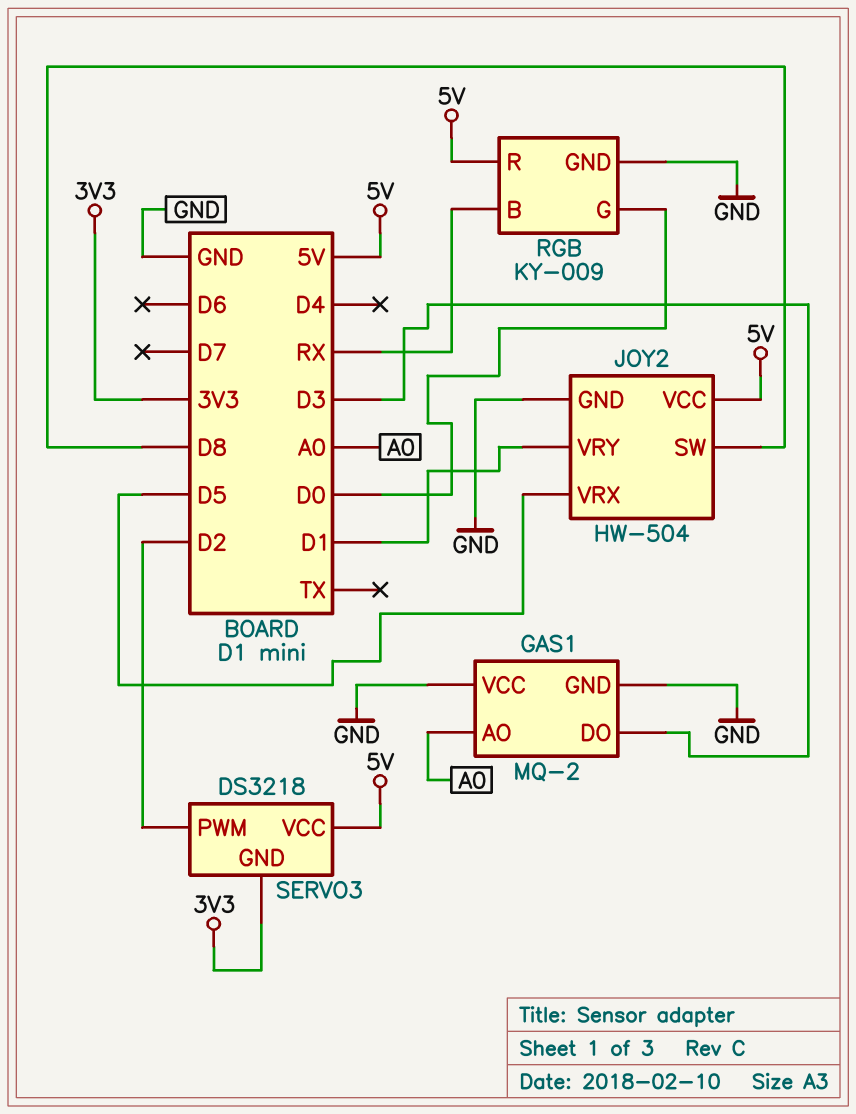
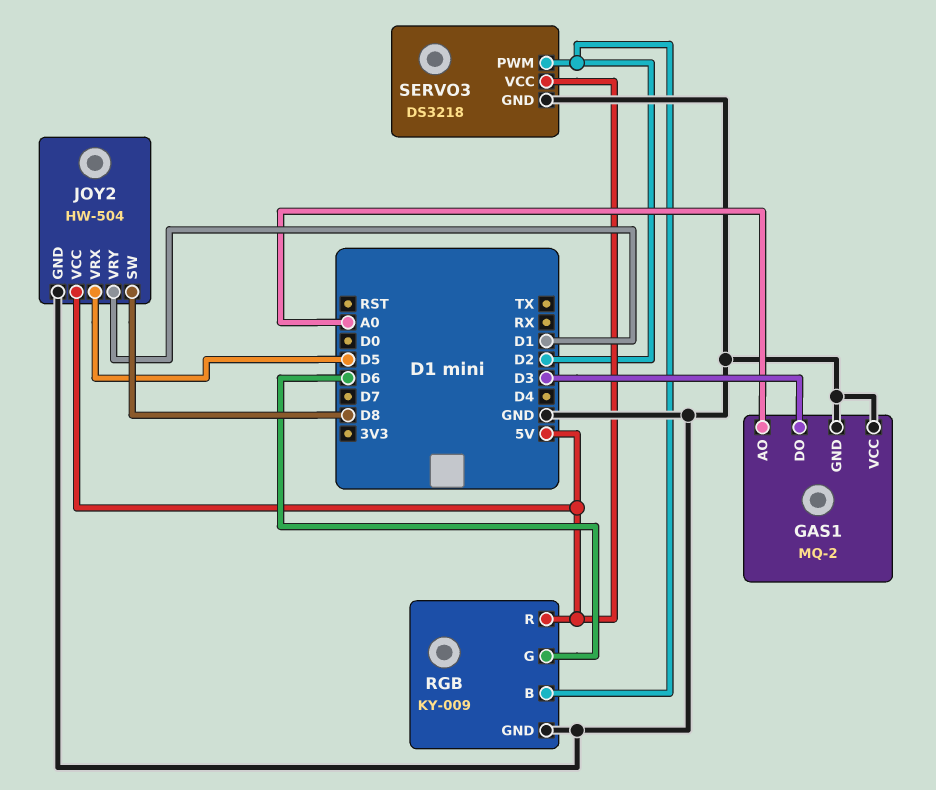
RGB pin B: RX -> D2
RGB pin G: D0 -> D6
SERVO3 pin GND: 3V3 -> GND

